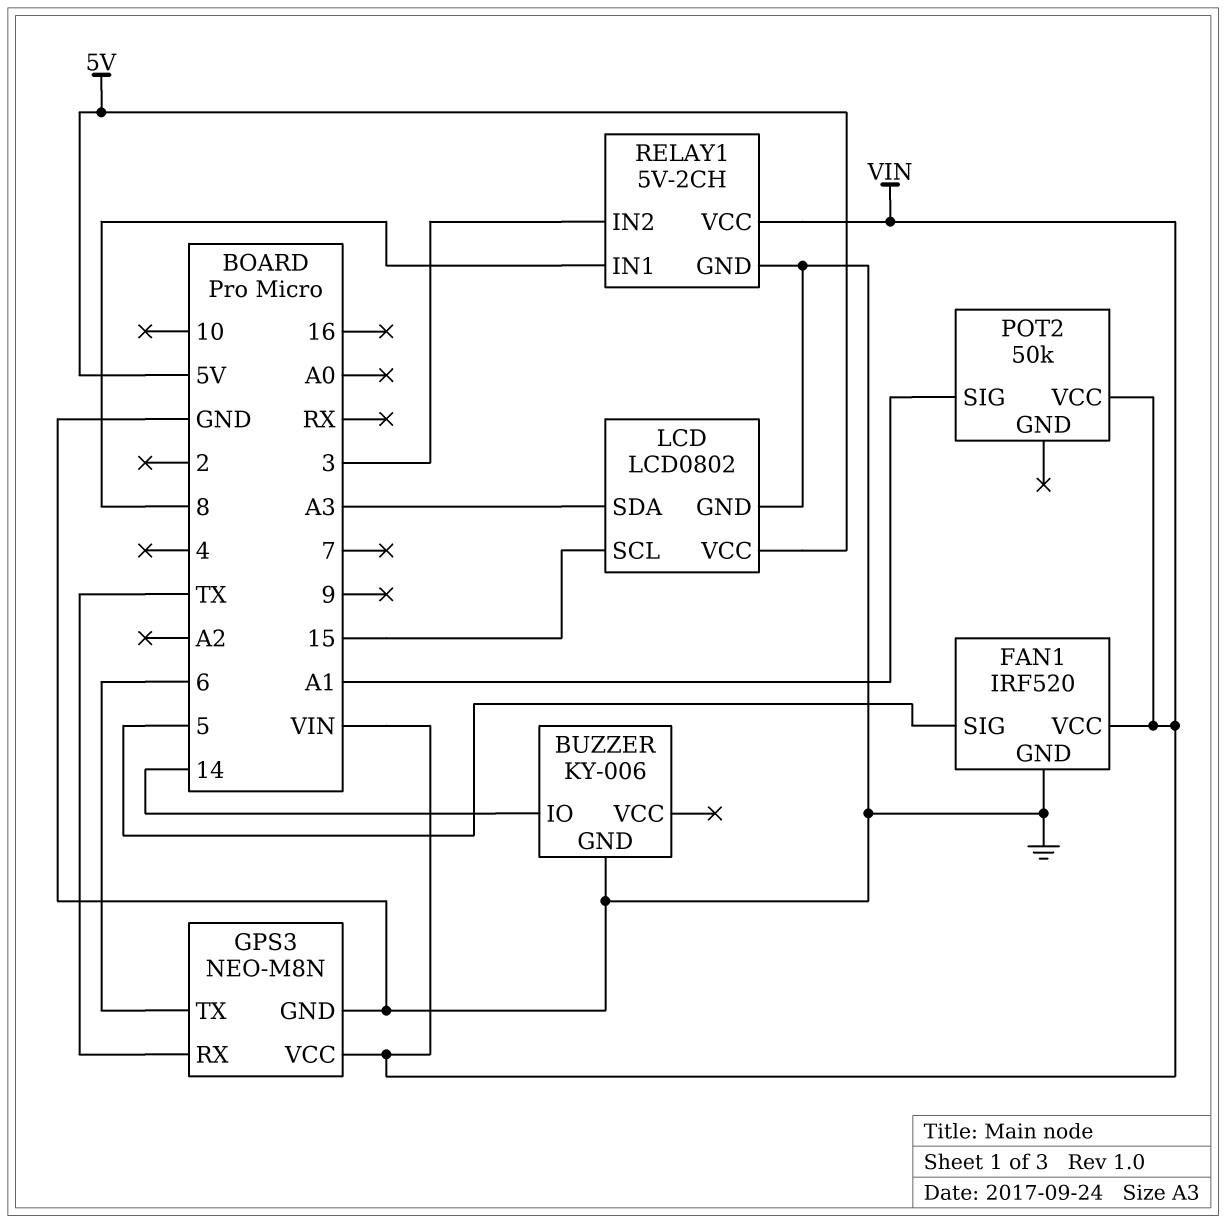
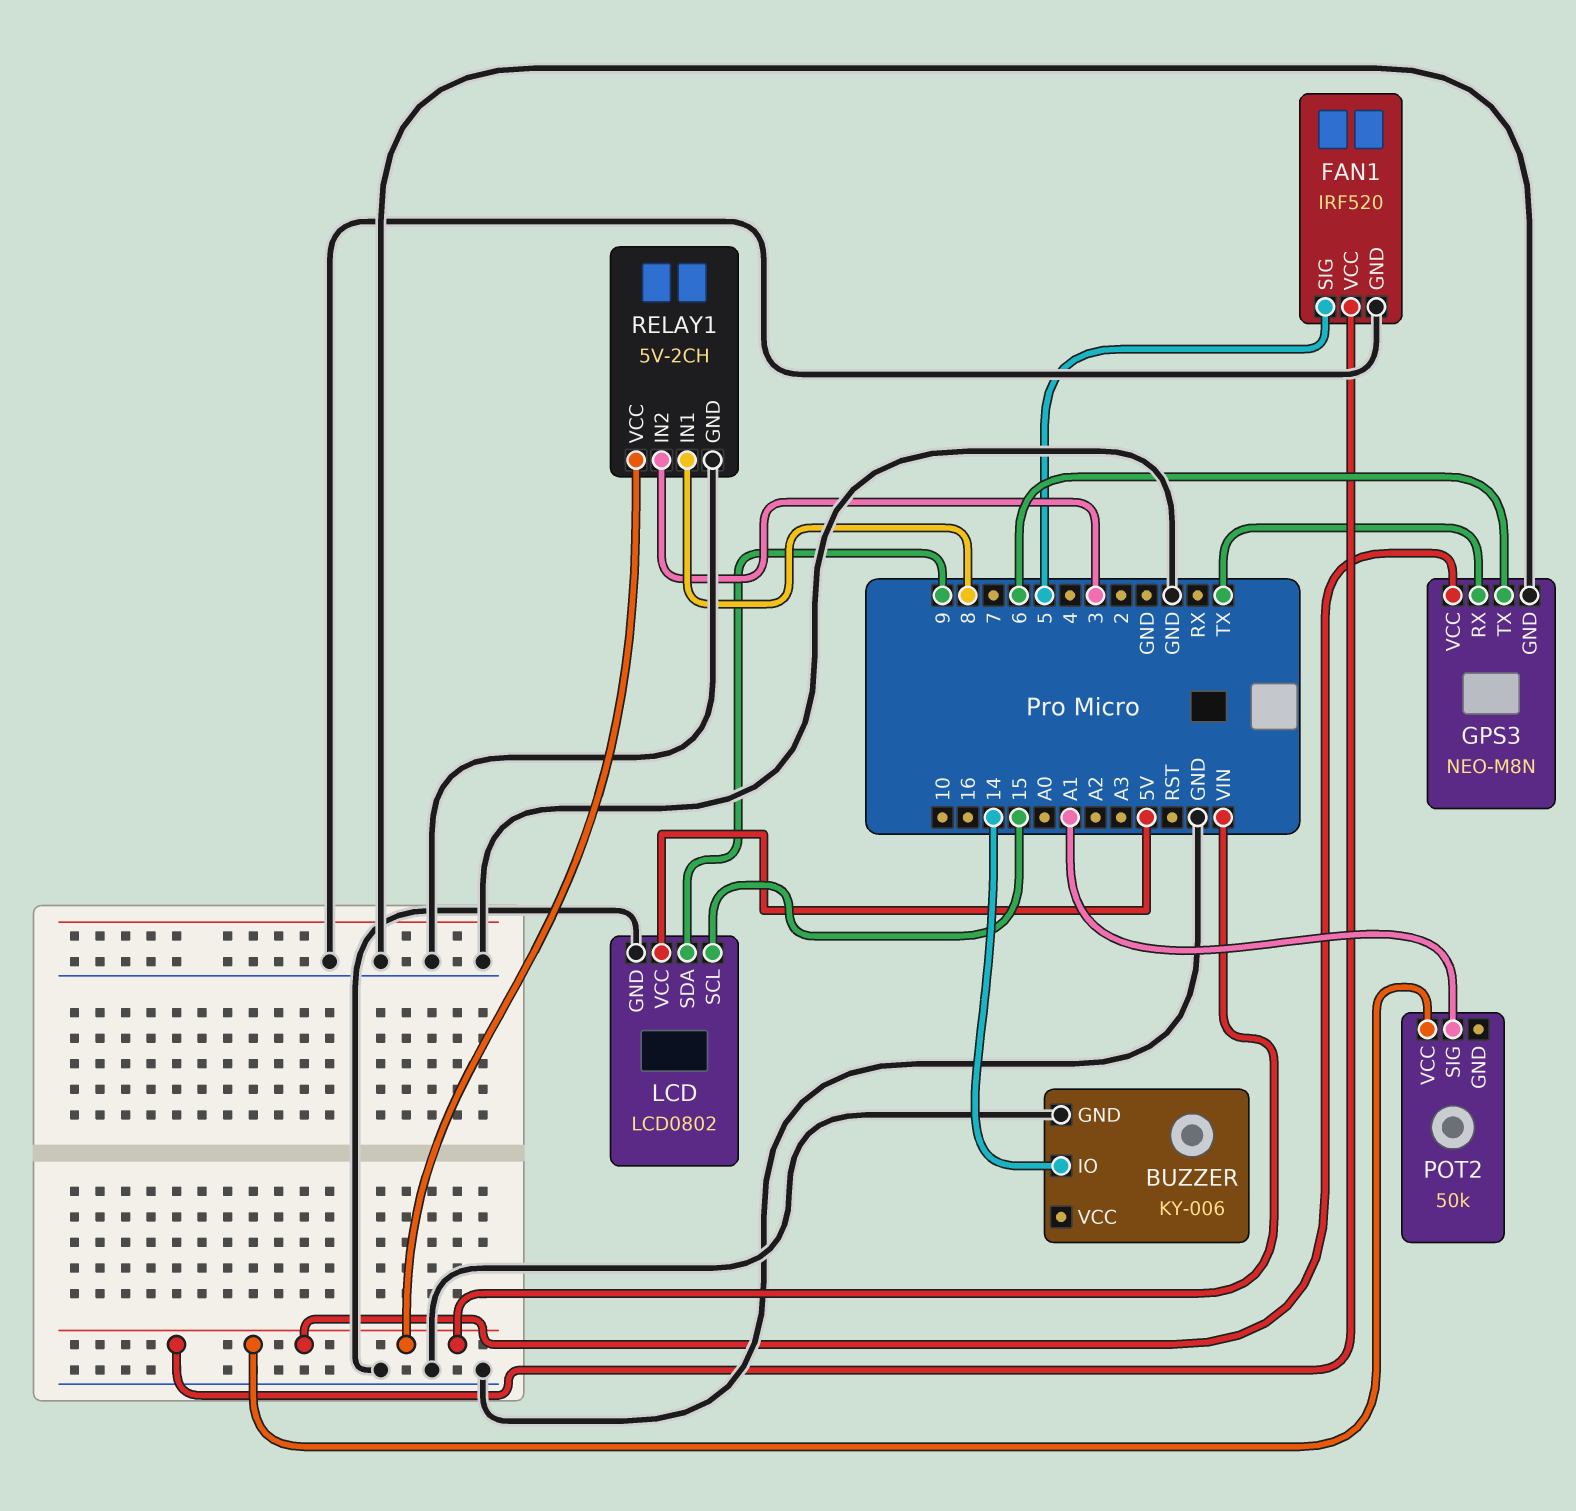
LCD pin SDA: A3 -> 9

